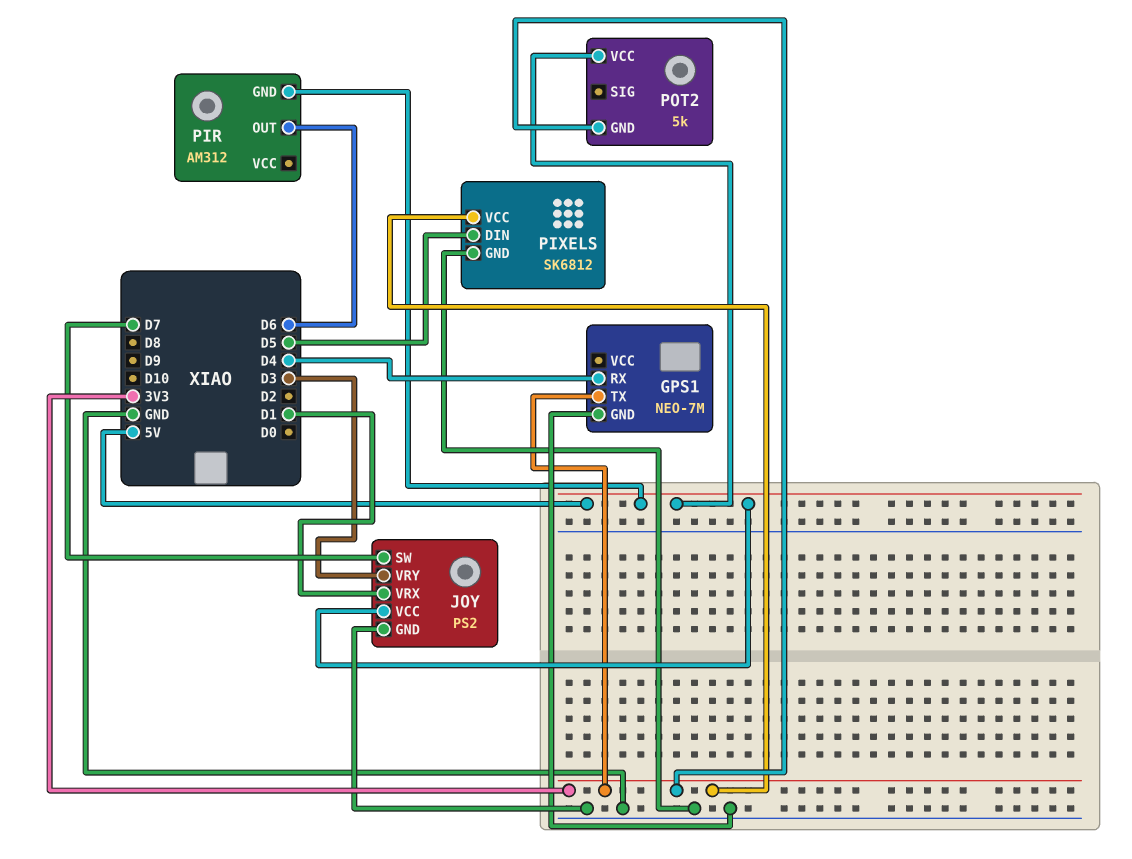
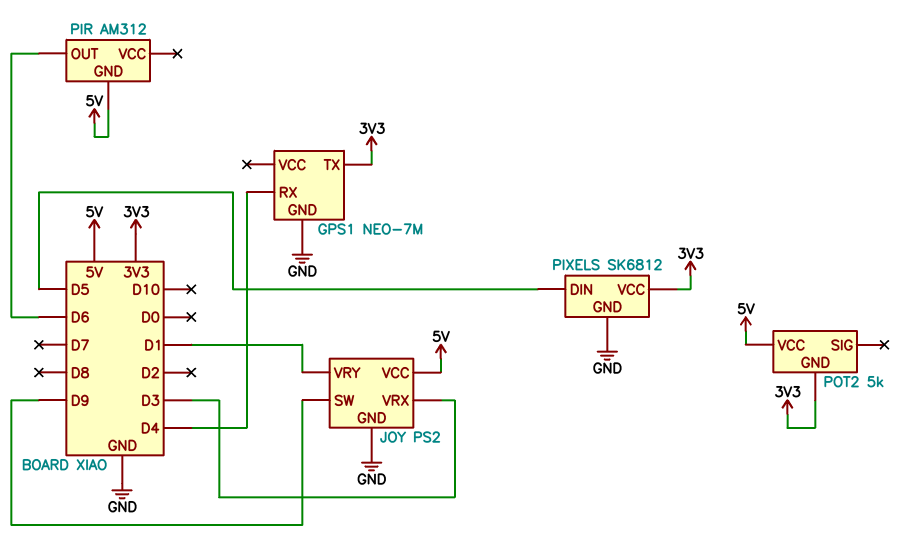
JOY pin SW: D7 -> D9
JOY pin VRX: D1 -> D3
JOY pin VRY: D3 -> D1

